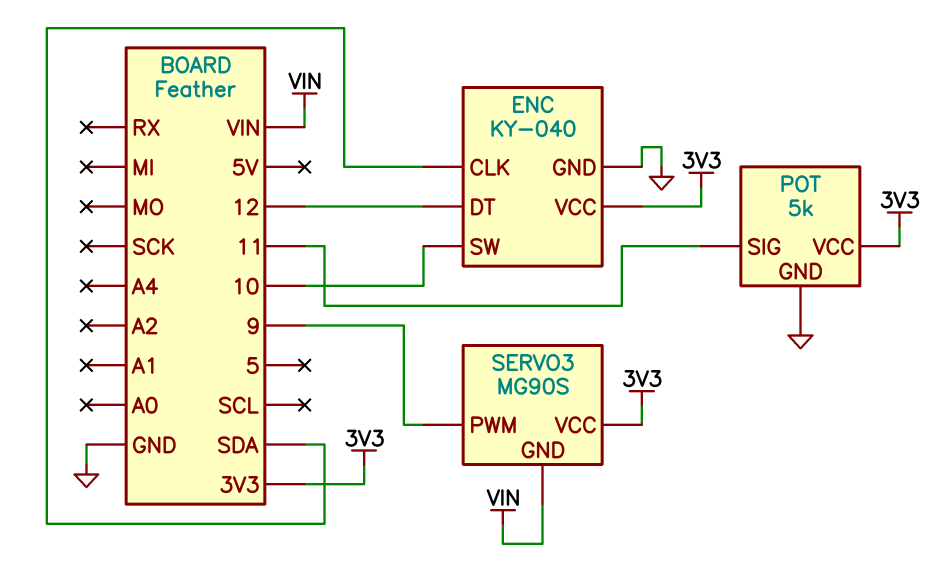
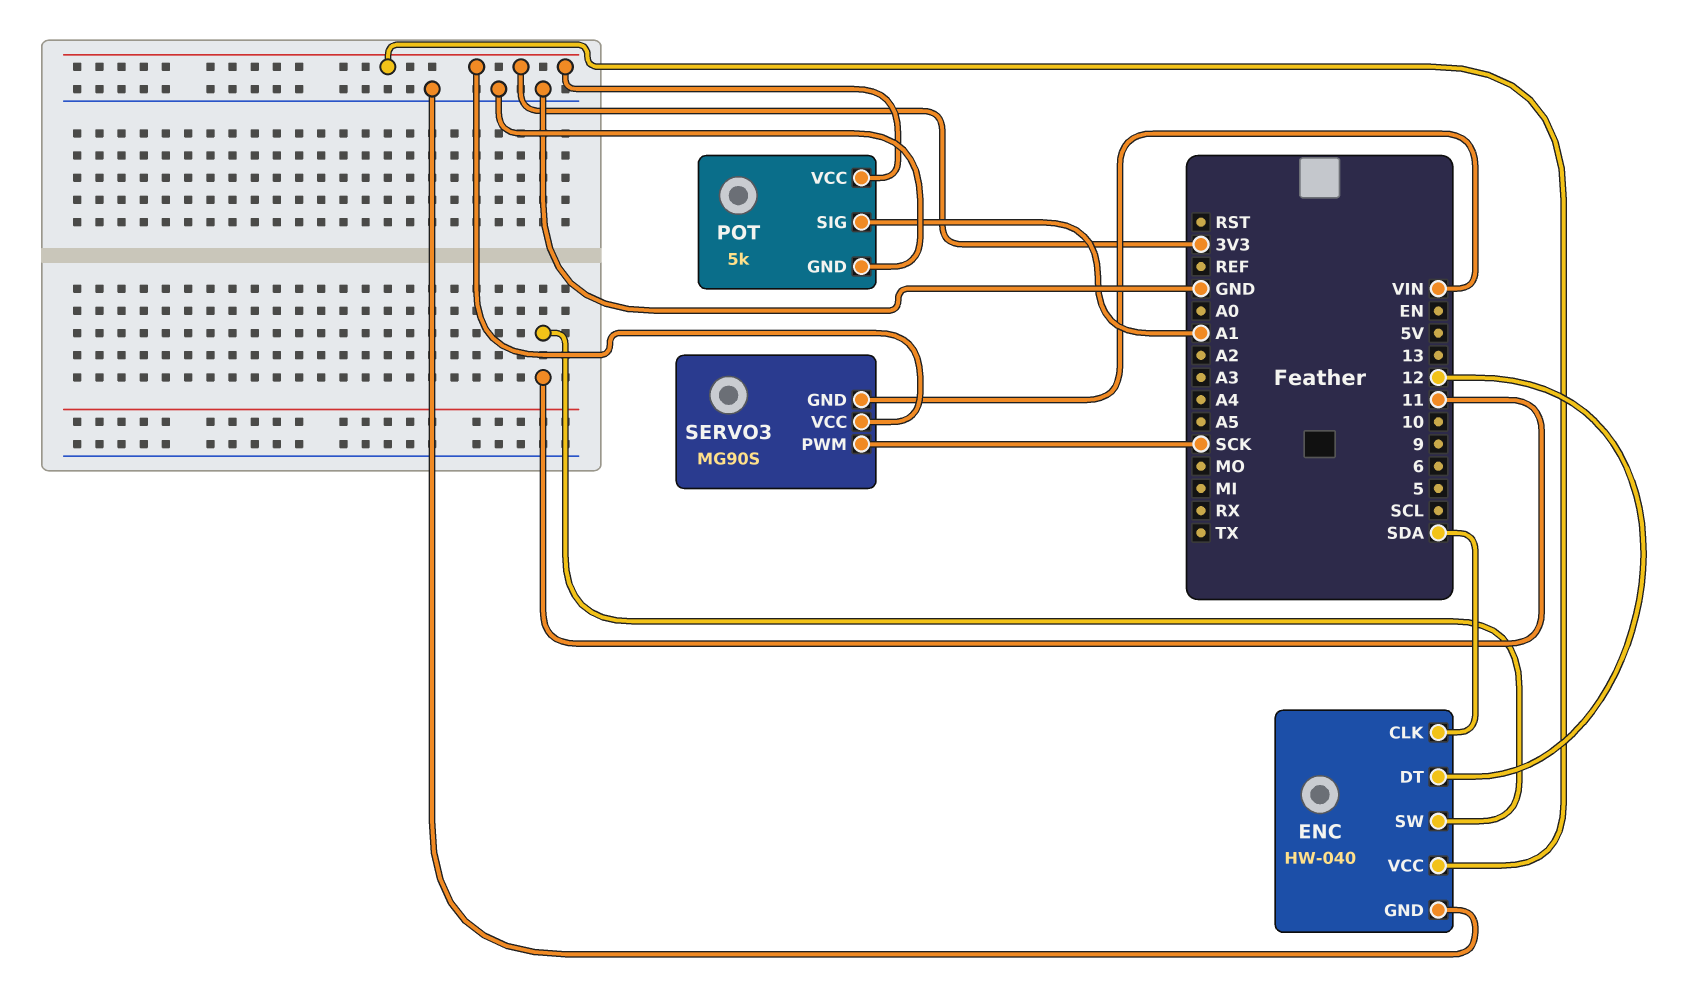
ENC: KY-040 -> HW-040
ENC pin SW: 10 -> 11
POT pin SIG: 11 -> A1
SERVO3 pin PWM: 9 -> SCK

